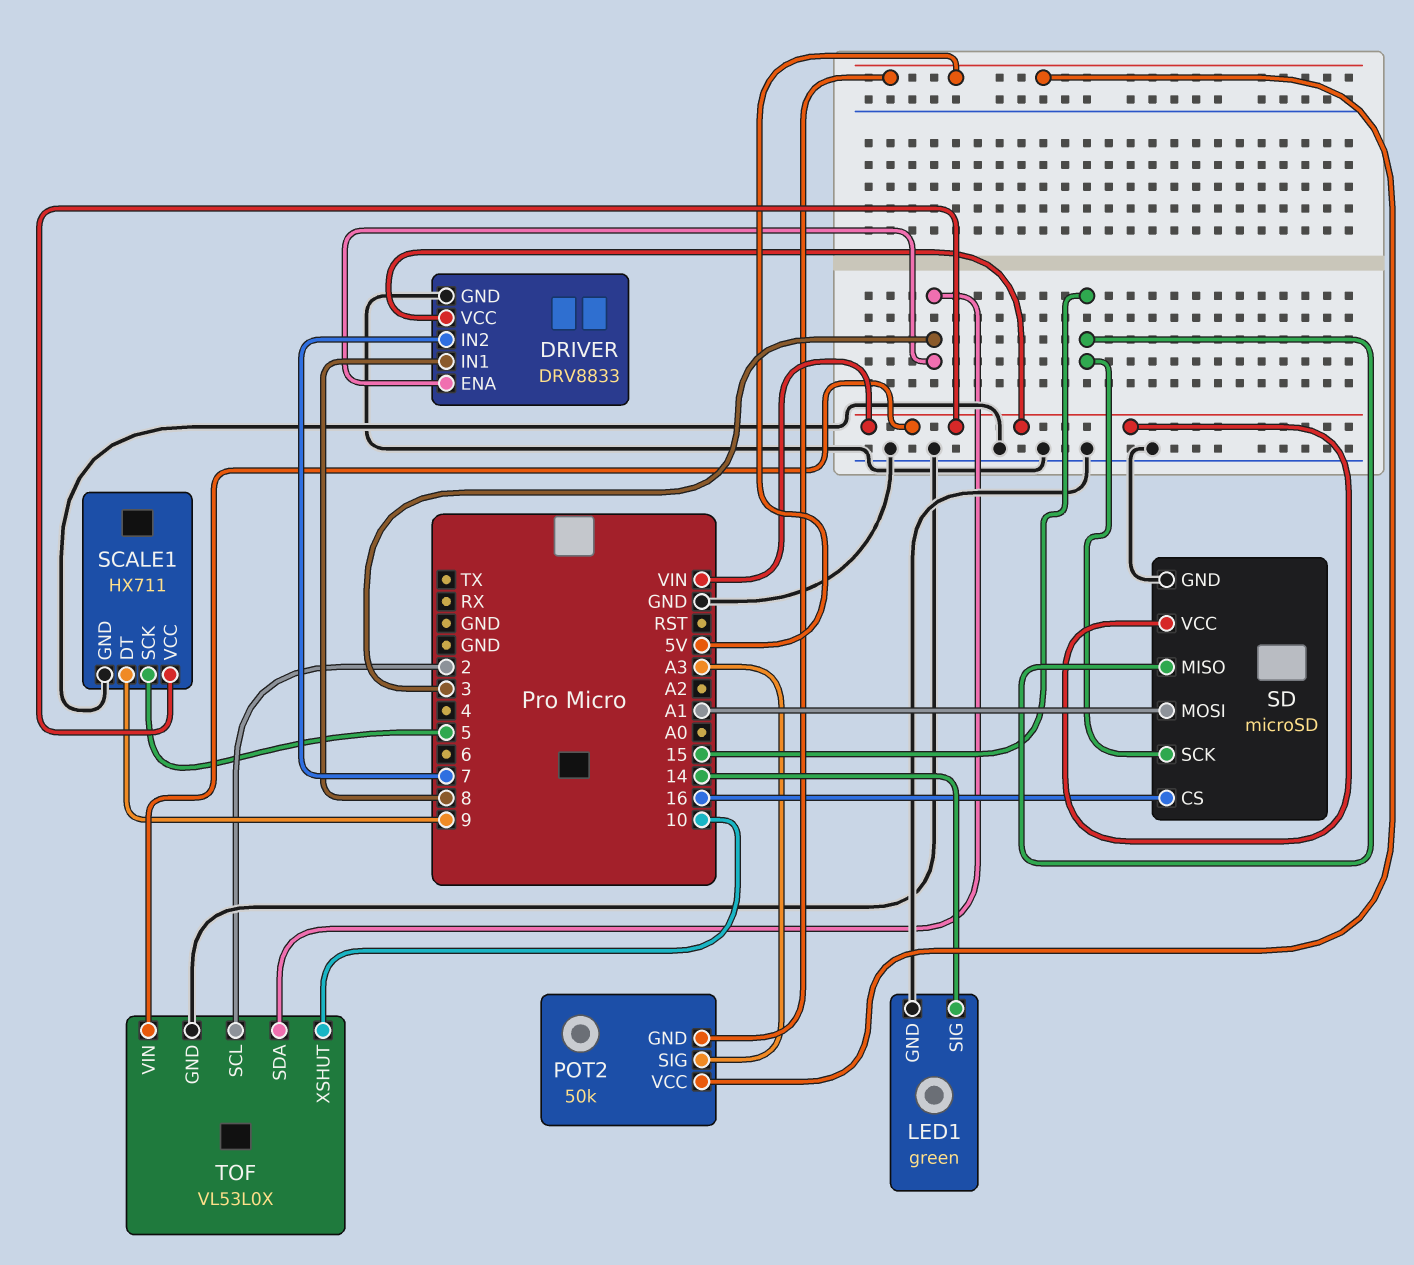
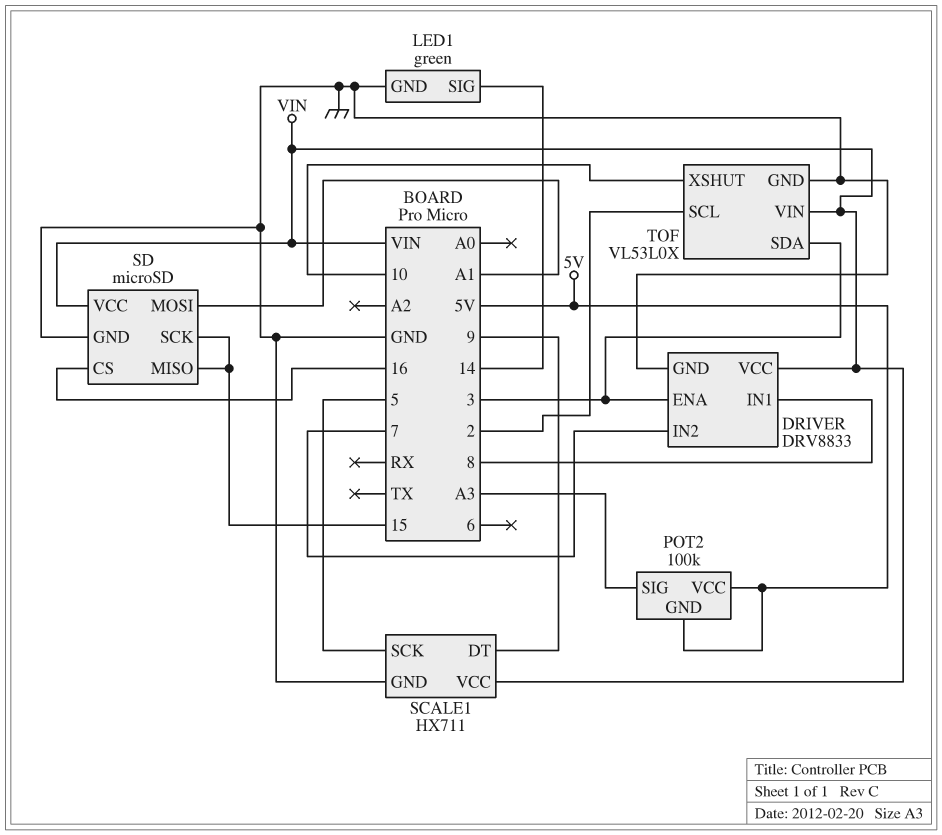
POT2: 50k -> 100k

